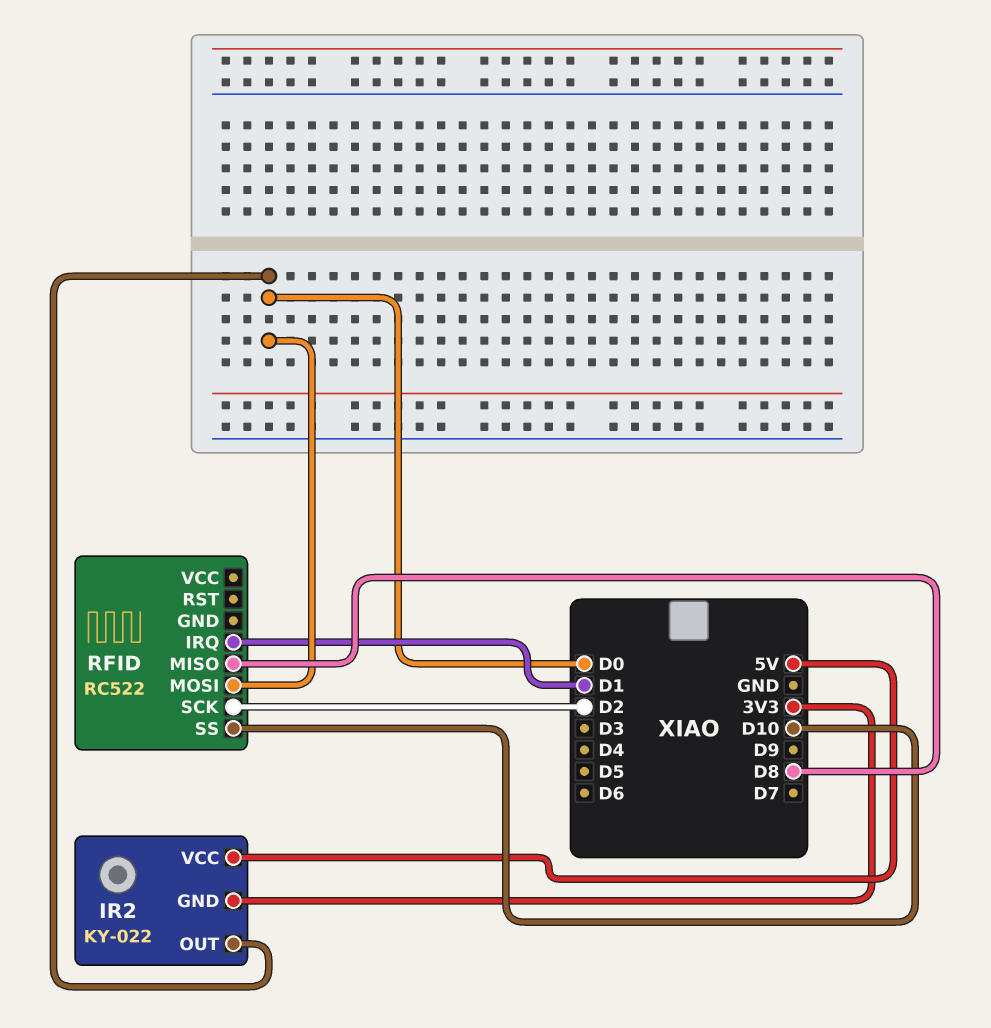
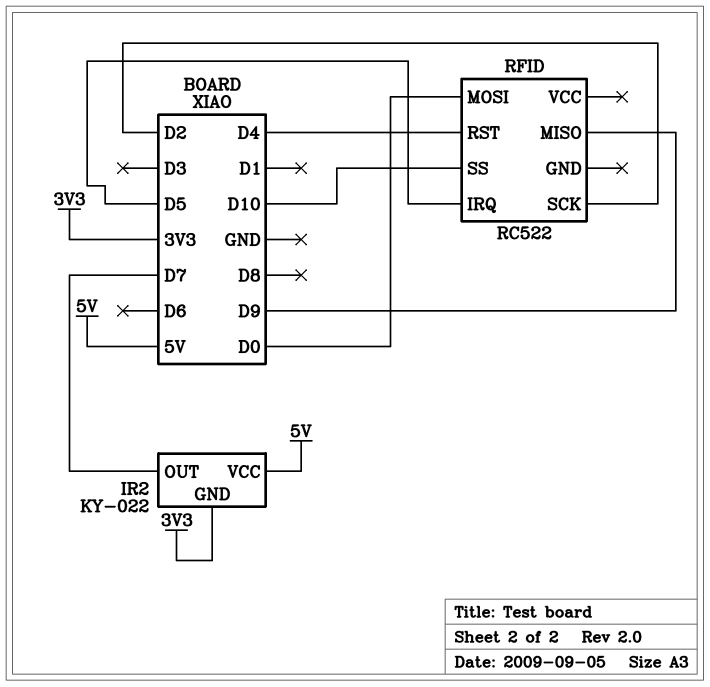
IR2 pin OUT: D0 -> D7
RFID pin IRQ: D1 -> D5
RFID pin MISO: D8 -> D9
RFID pin RST: none -> D4

